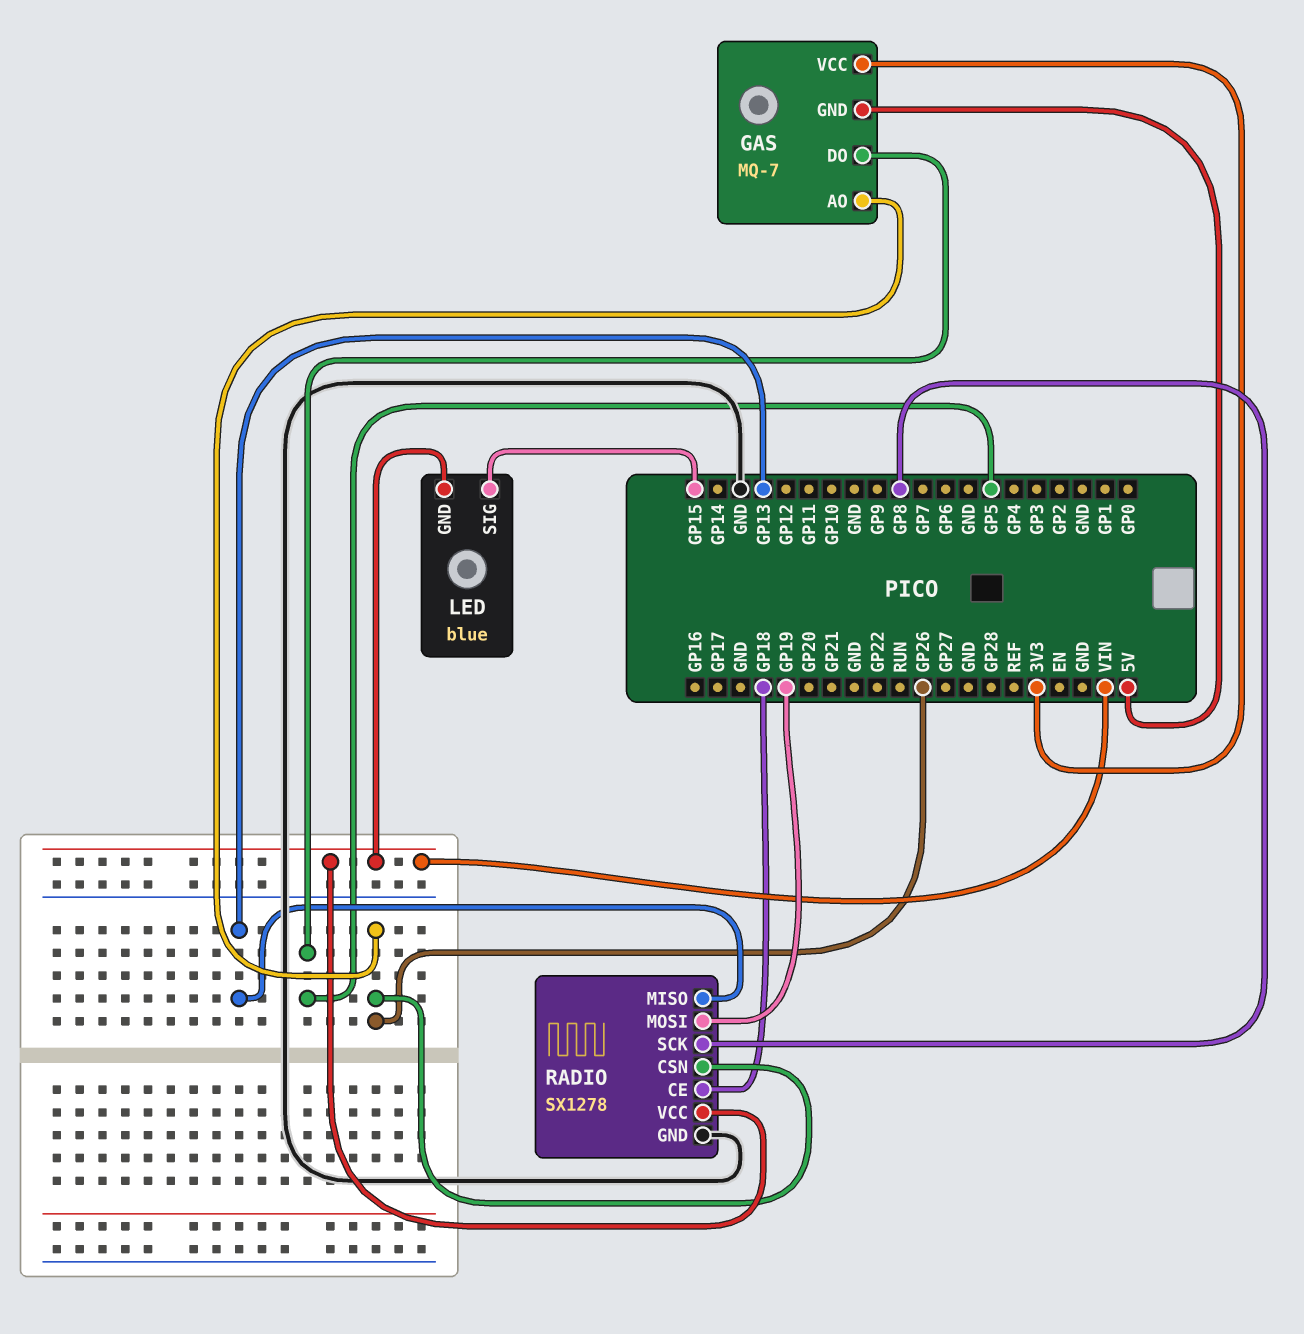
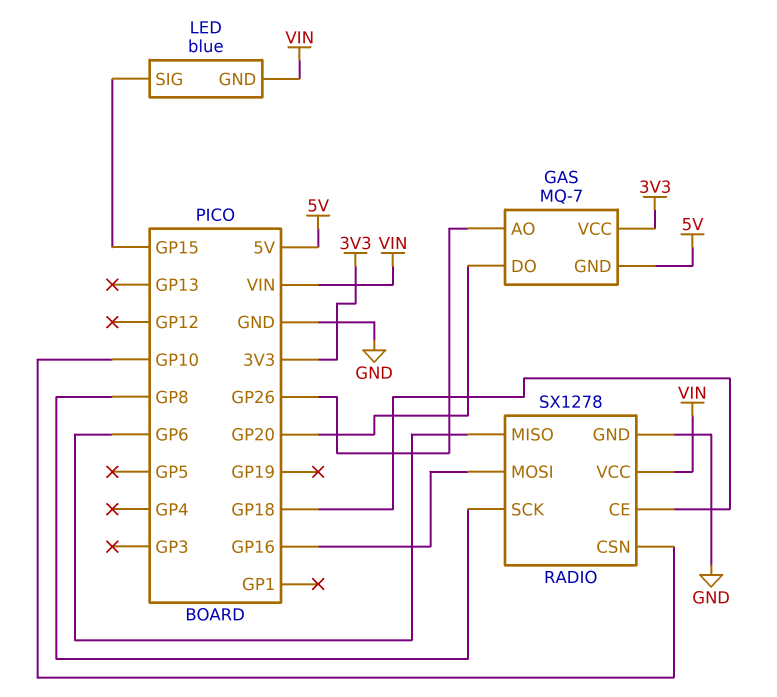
GAS pin DO: GP5 -> GP20
RADIO pin CSN: GP26 -> GP10
RADIO pin MISO: GP13 -> GP6
RADIO pin MOSI: GP19 -> GP16

